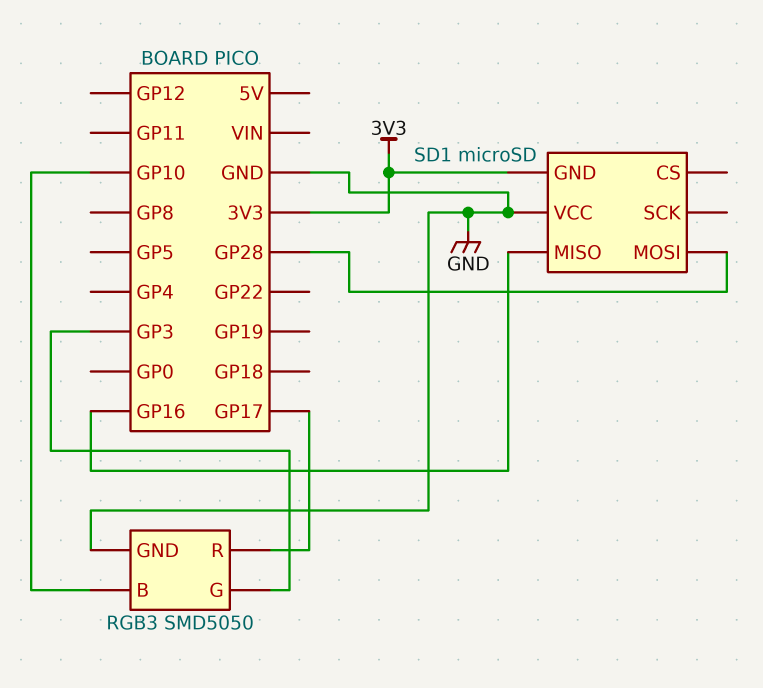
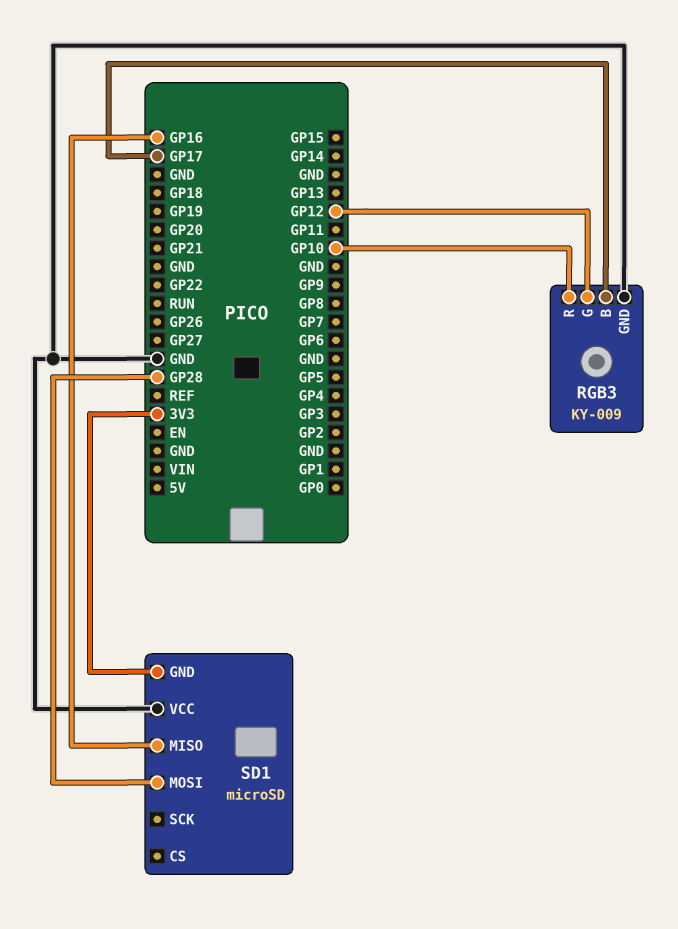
RGB3: SMD5050 -> KY-009
RGB3 pin B: GP10 -> GP17
RGB3 pin G: GP3 -> GP12
RGB3 pin R: GP17 -> GP10

